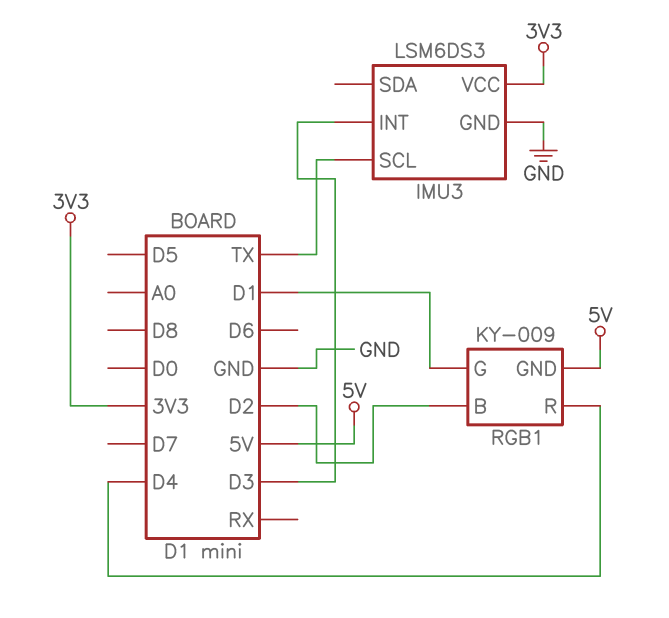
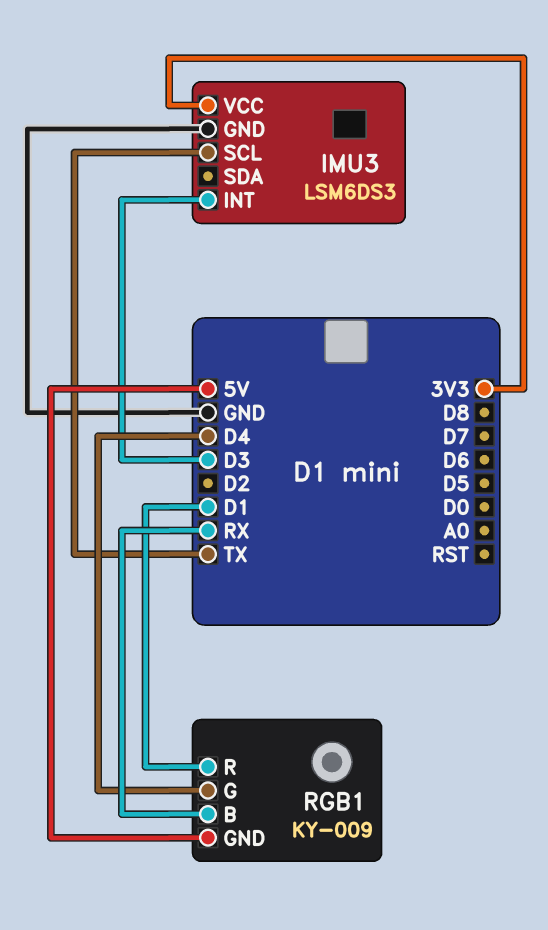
RGB1 pin B: D2 -> RX
RGB1 pin G: D1 -> D4
RGB1 pin R: D4 -> D1

